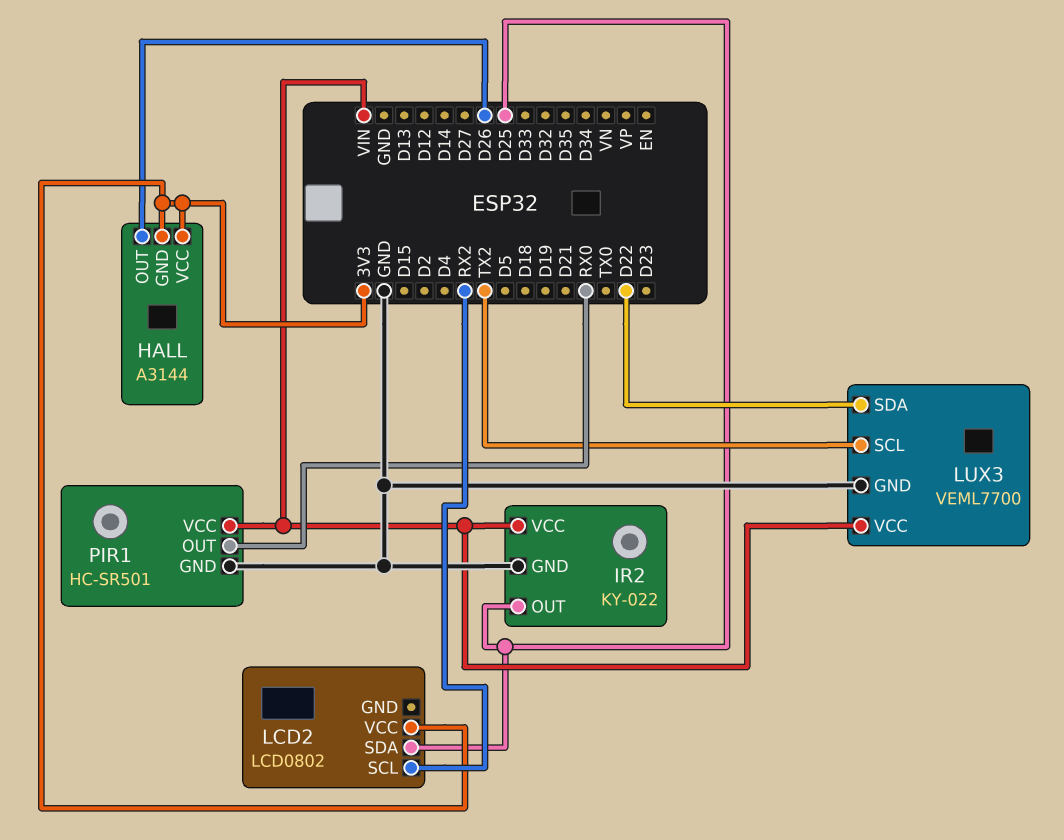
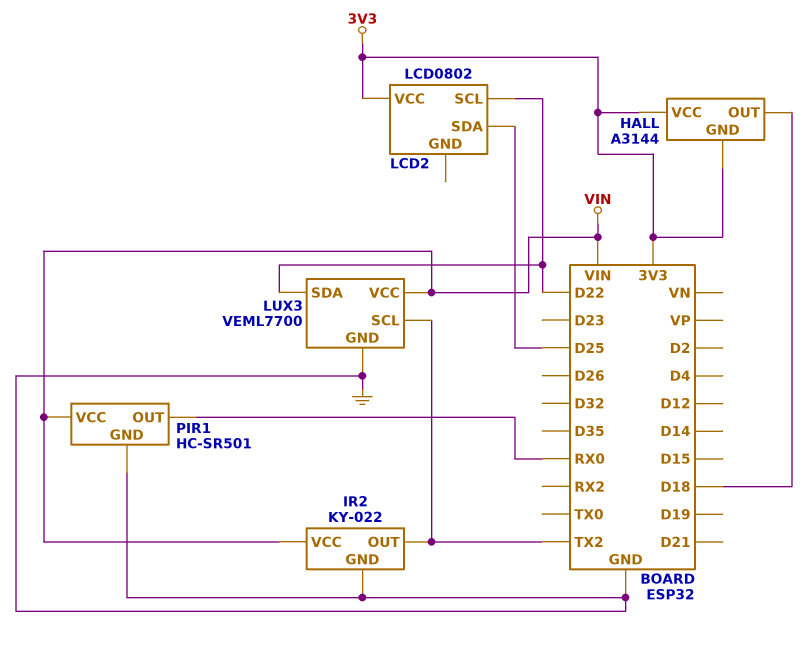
HALL pin OUT: D26 -> D18
IR2 pin OUT: D25 -> TX2
LCD2 pin SCL: RX2 -> D22

